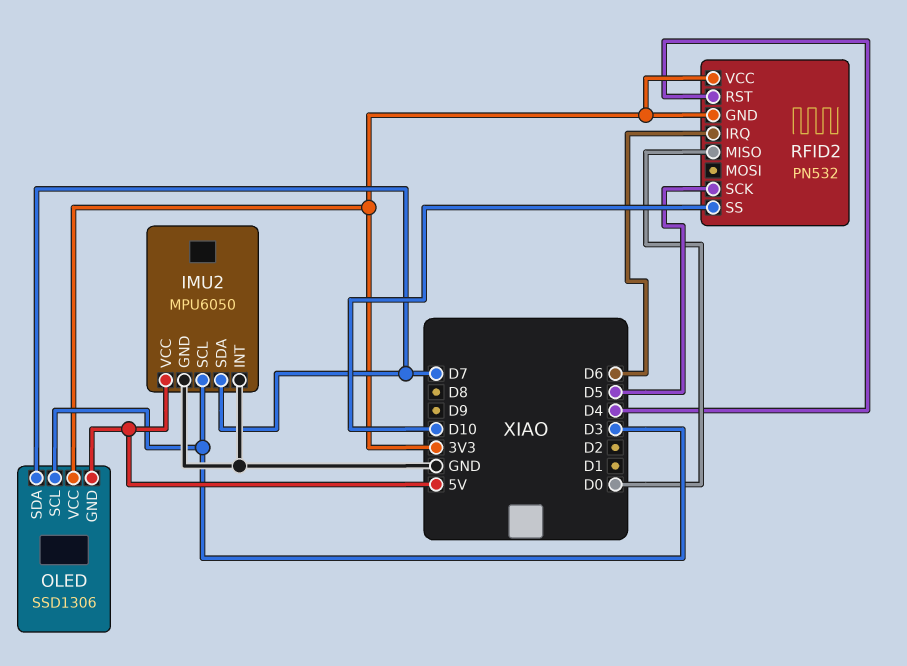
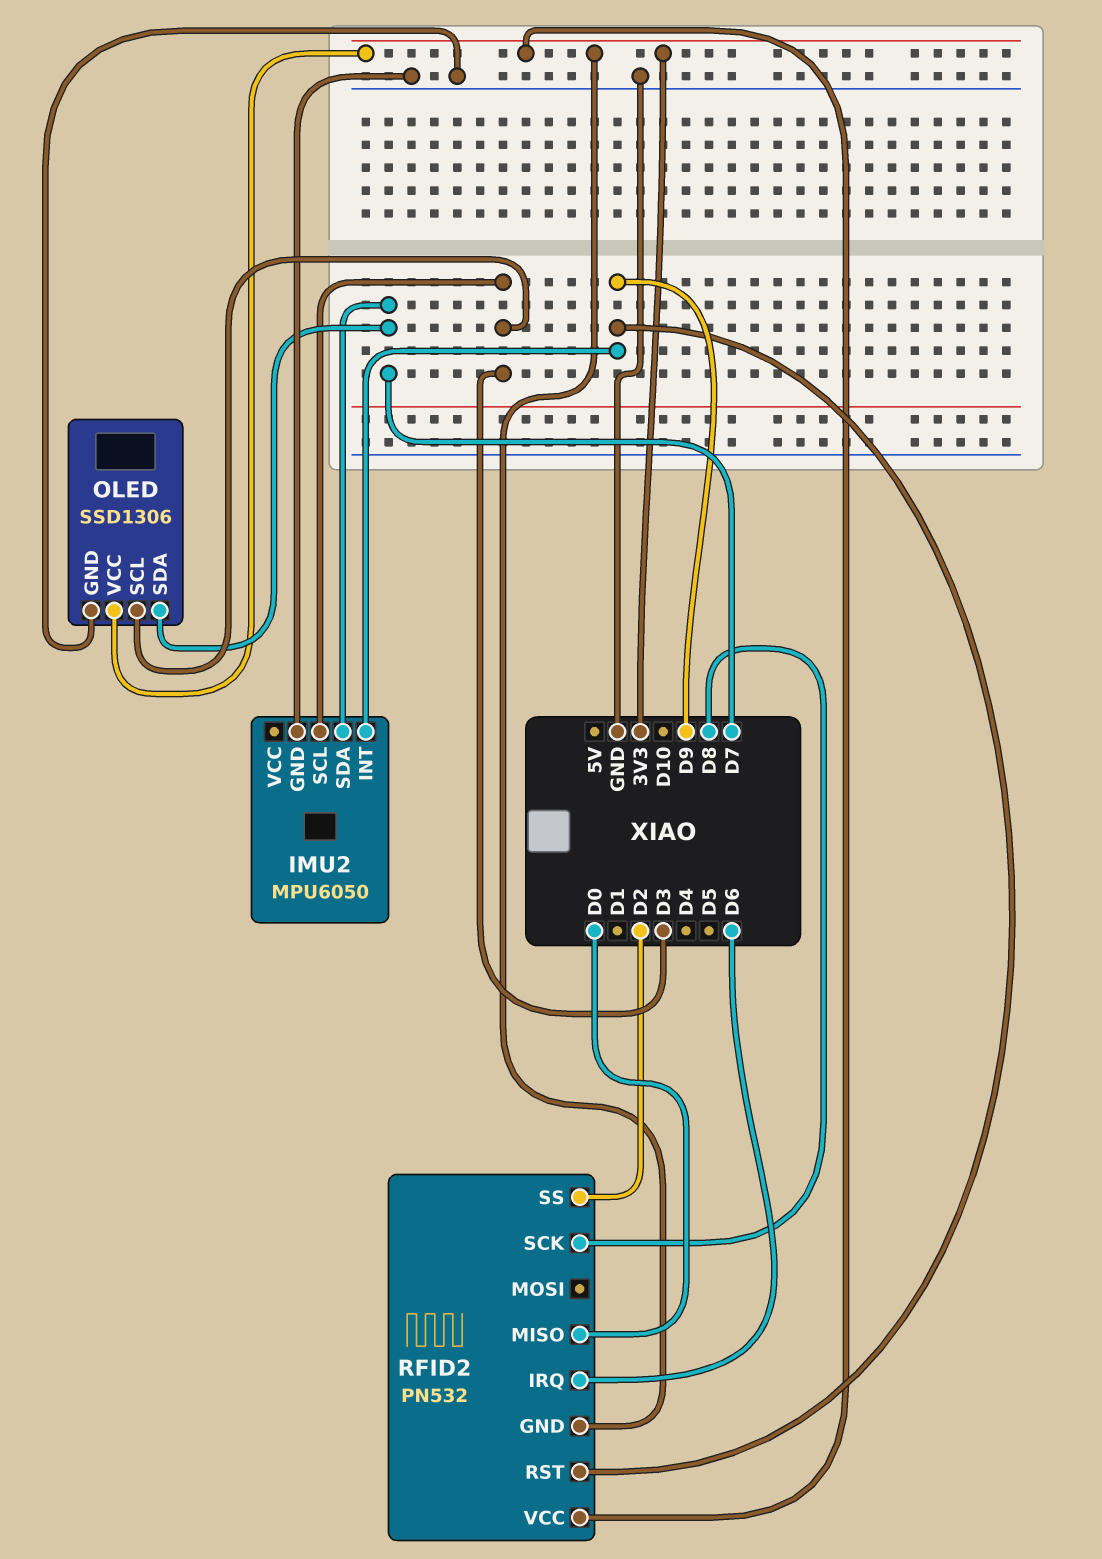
IMU2 pin INT: GND -> D9
IMU2 pin VCC: 5V -> none
OLED pin GND: 5V -> GND
RFID2 pin RST: D4 -> D9
RFID2 pin SCK: D5 -> D8
RFID2 pin SS: D10 -> D2

